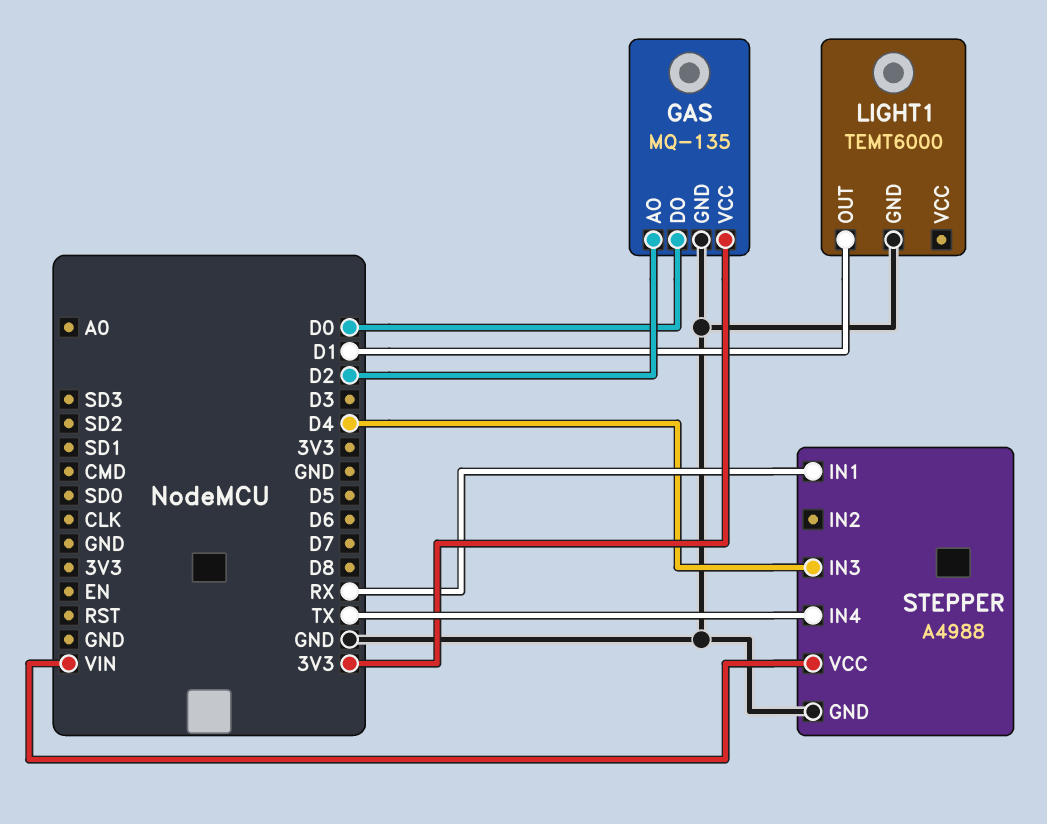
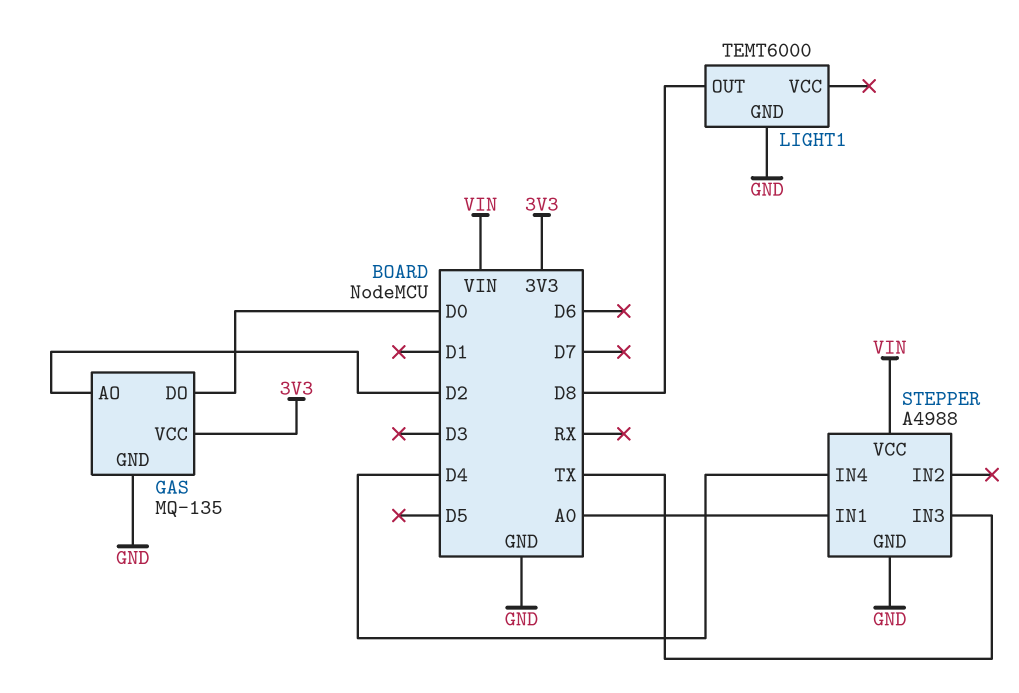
LIGHT1 pin OUT: D1 -> D8
STEPPER pin IN1: RX -> A0
STEPPER pin IN3: D4 -> TX
STEPPER pin IN4: TX -> D4

